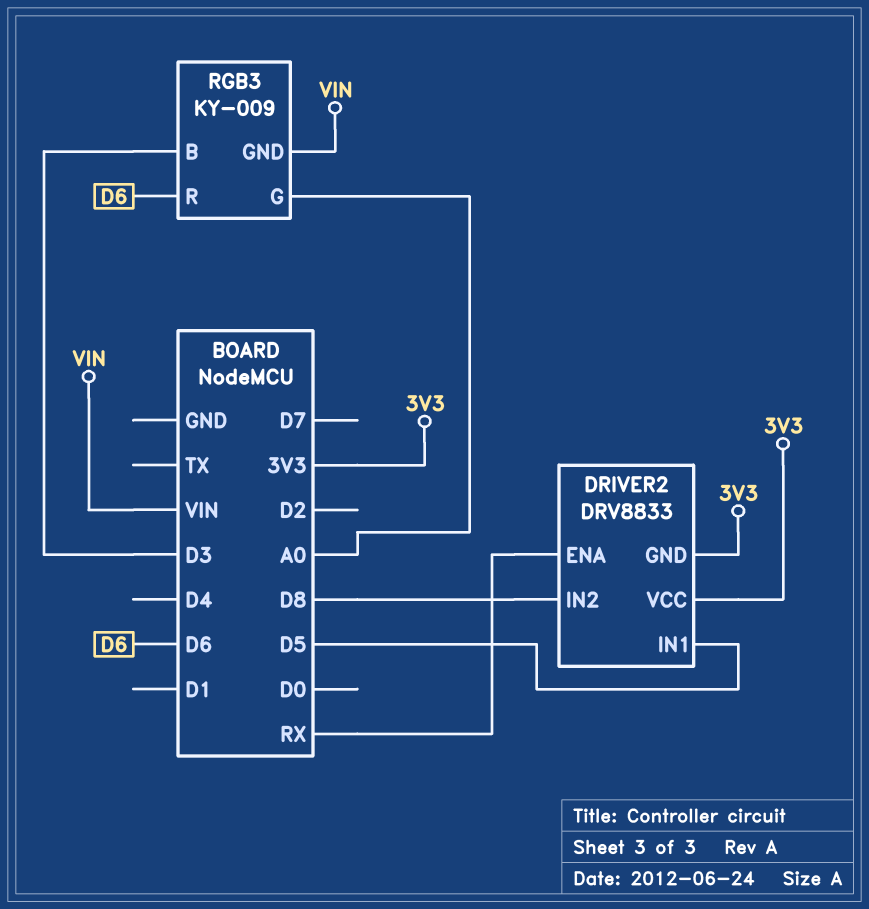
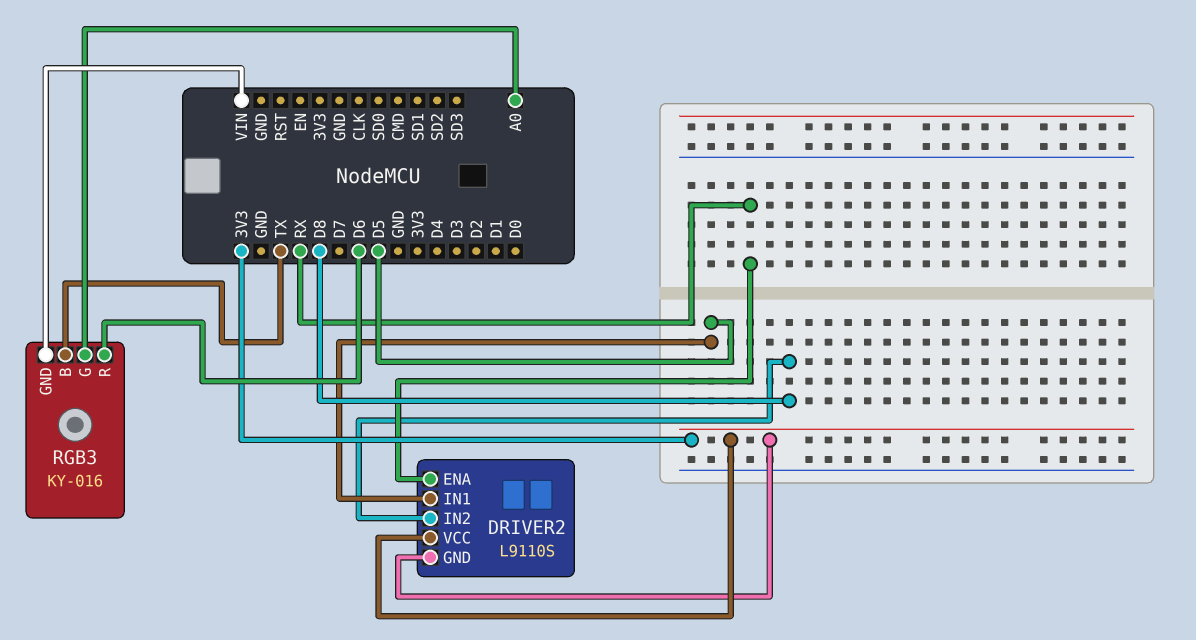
DRIVER2: DRV8833 -> L9110S
RGB3: KY-009 -> KY-016
RGB3 pin B: D3 -> TX

